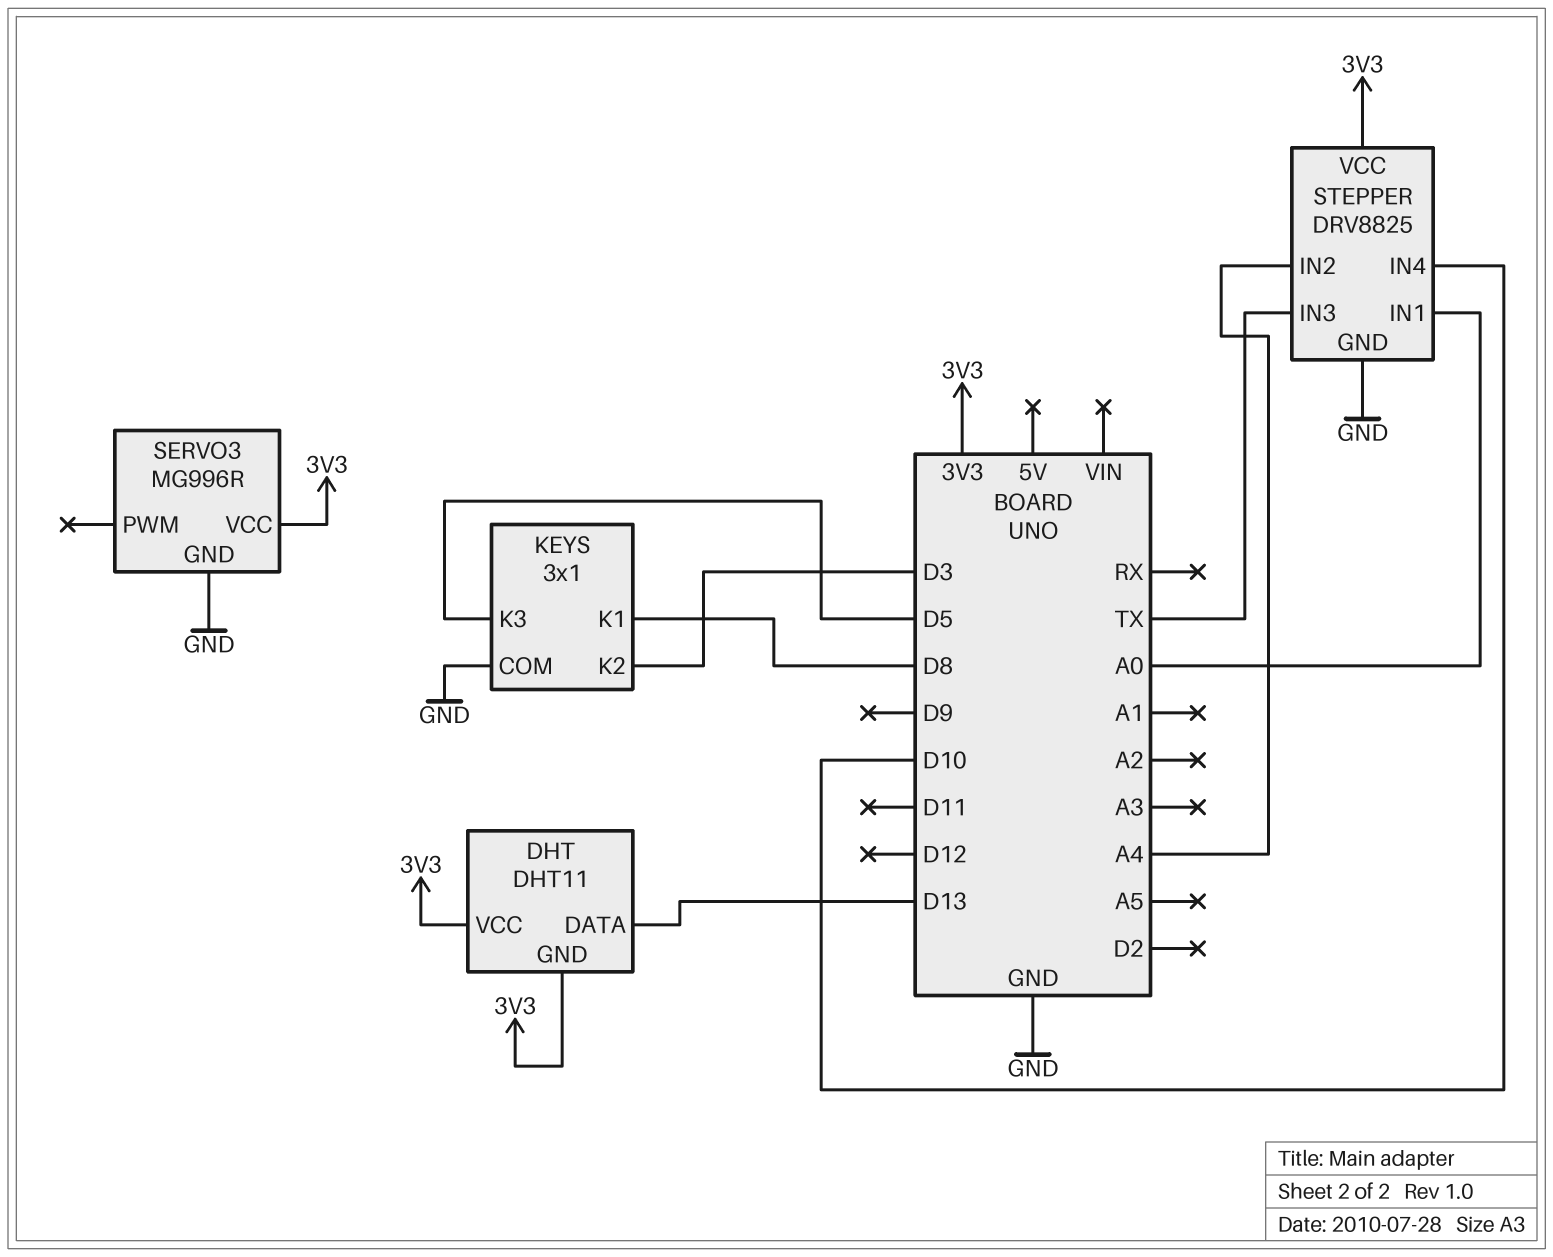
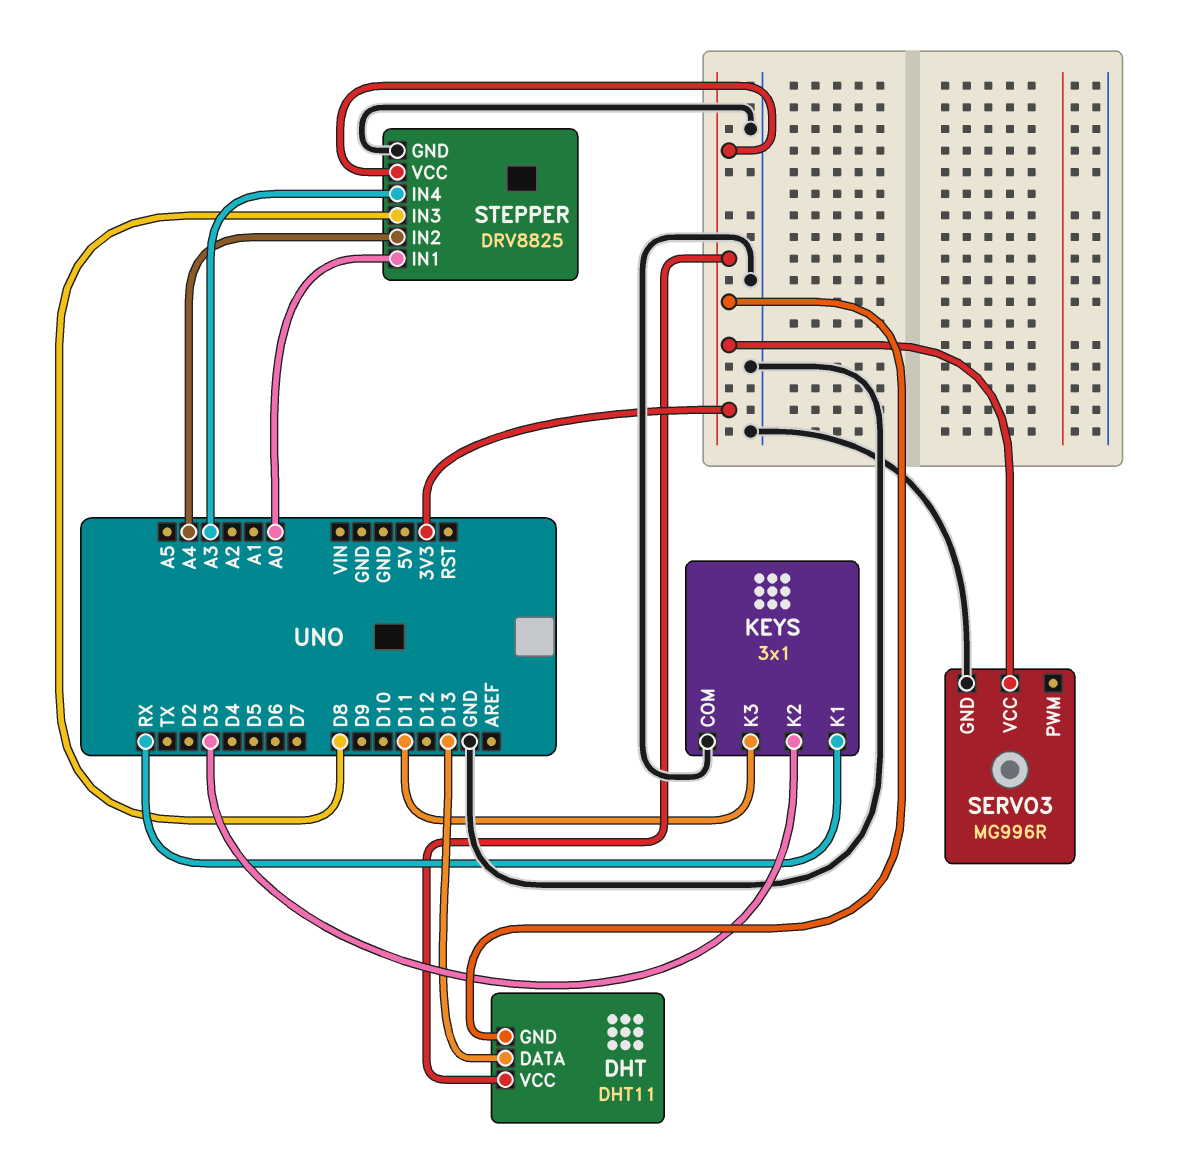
KEYS pin K1: D8 -> RX
KEYS pin K3: D5 -> D11
STEPPER pin IN3: TX -> D8
STEPPER pin IN4: D10 -> A3

